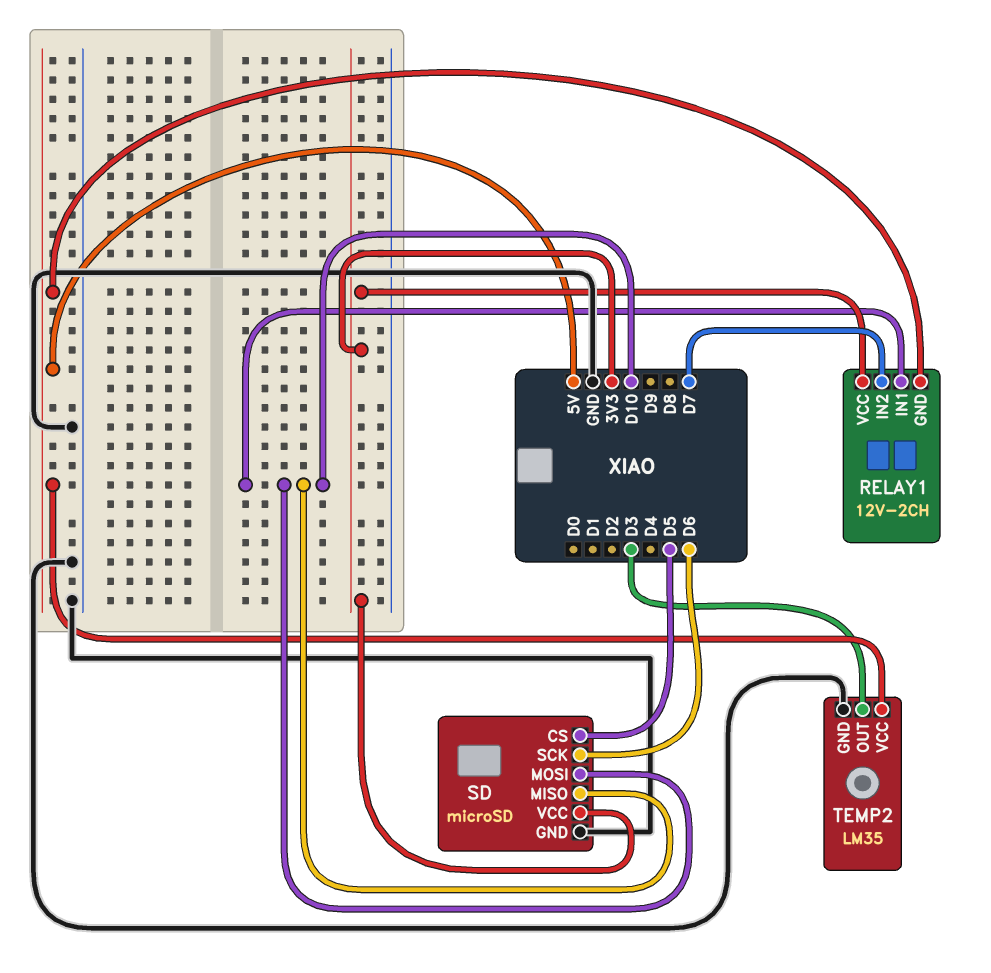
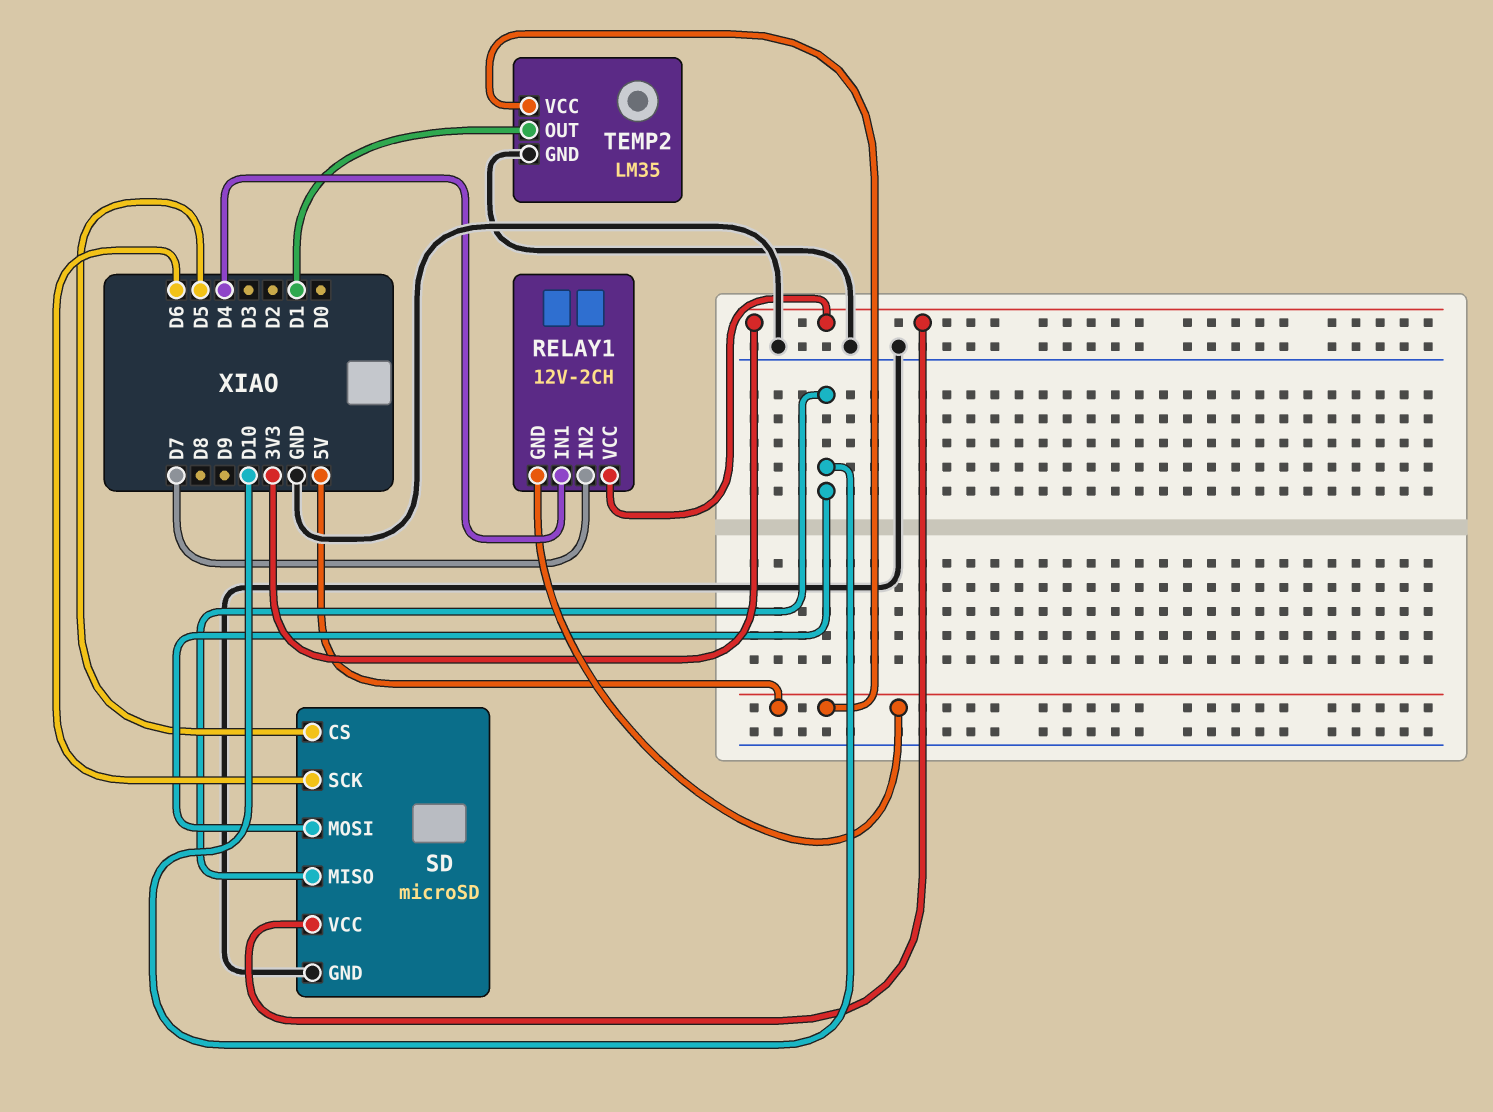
RELAY1 pin IN1: D10 -> D4
TEMP2 pin OUT: D3 -> D1

